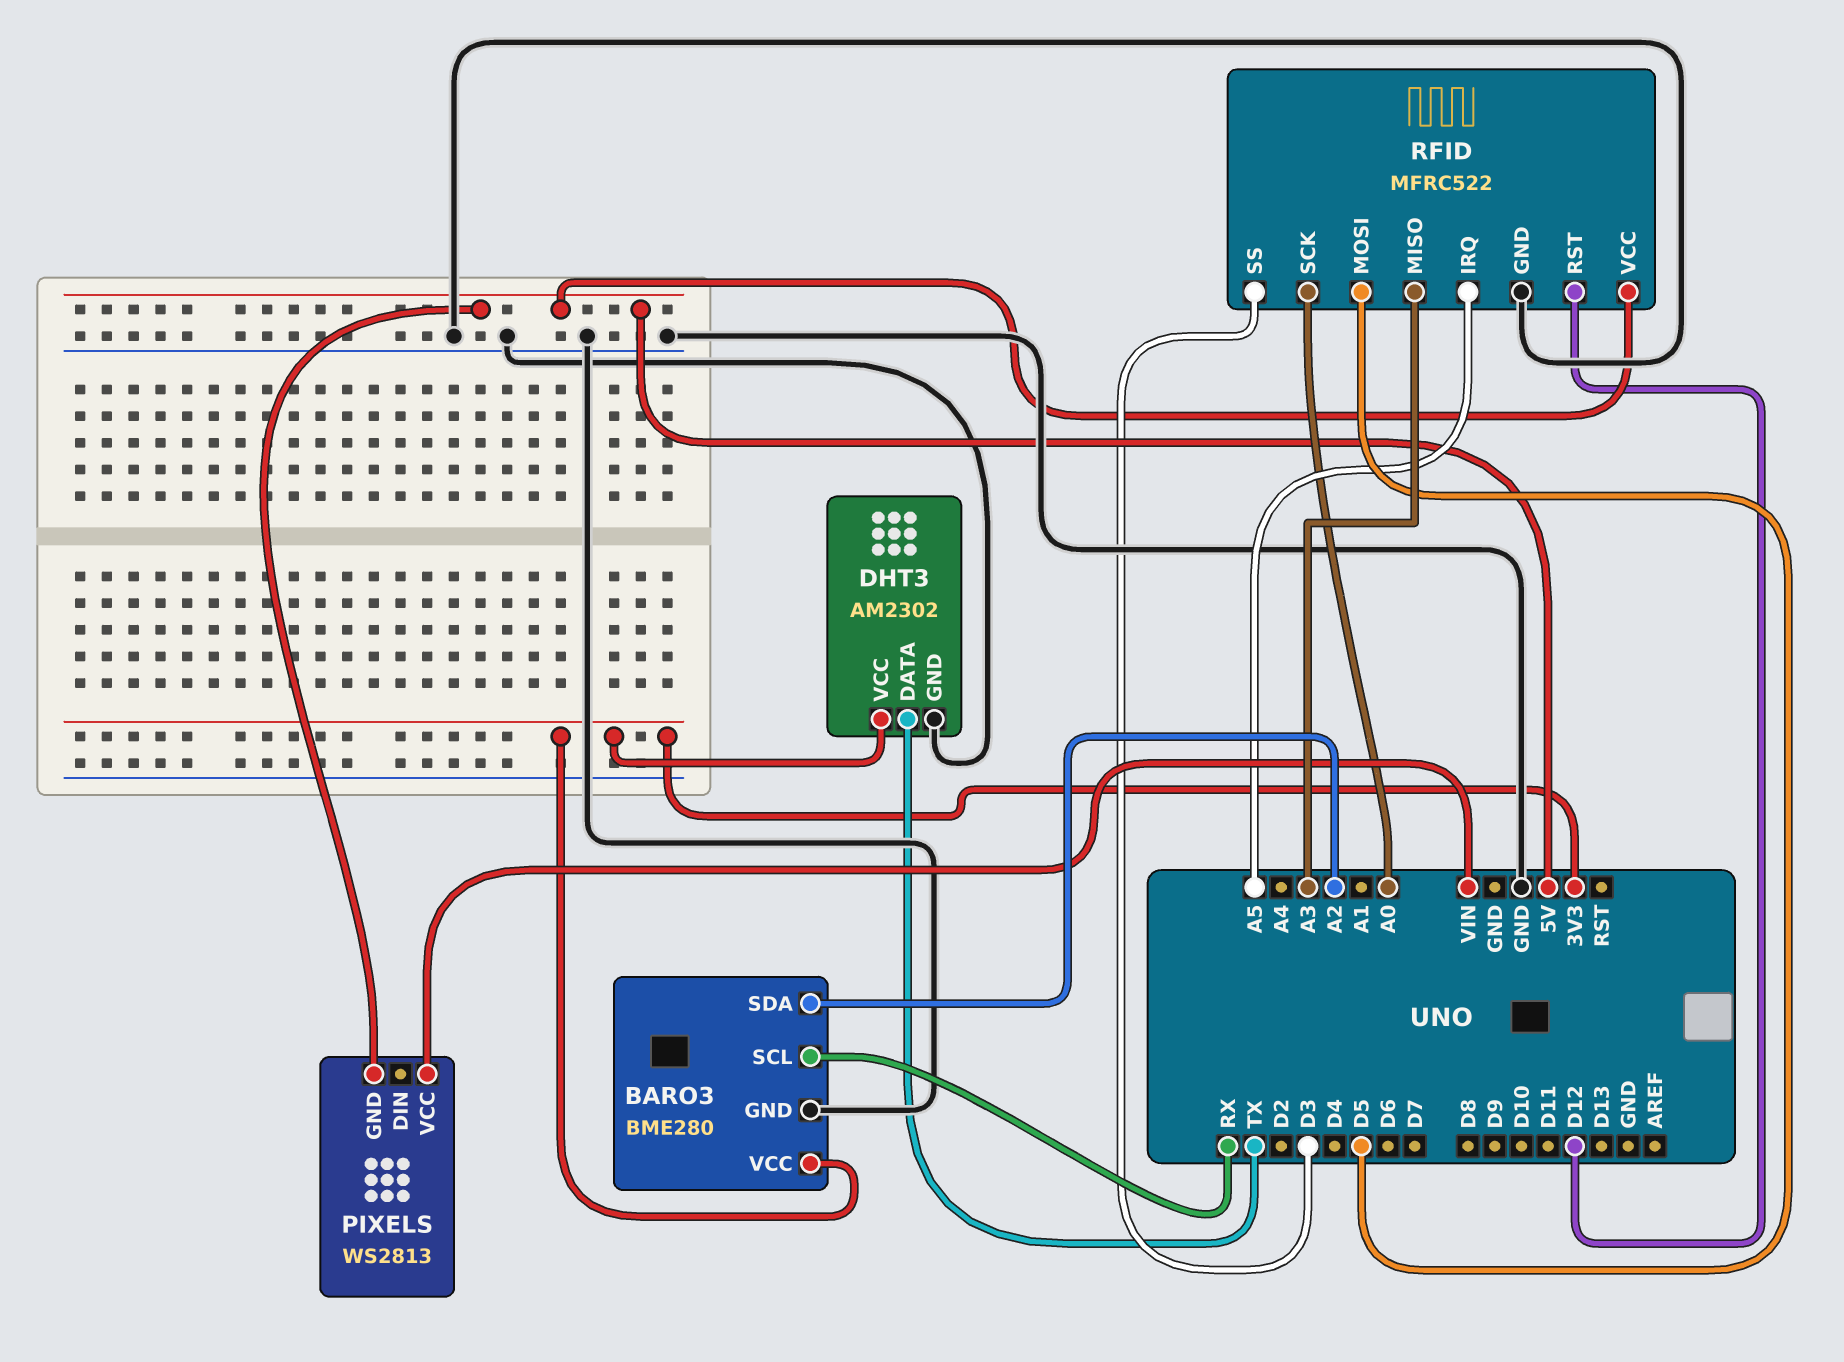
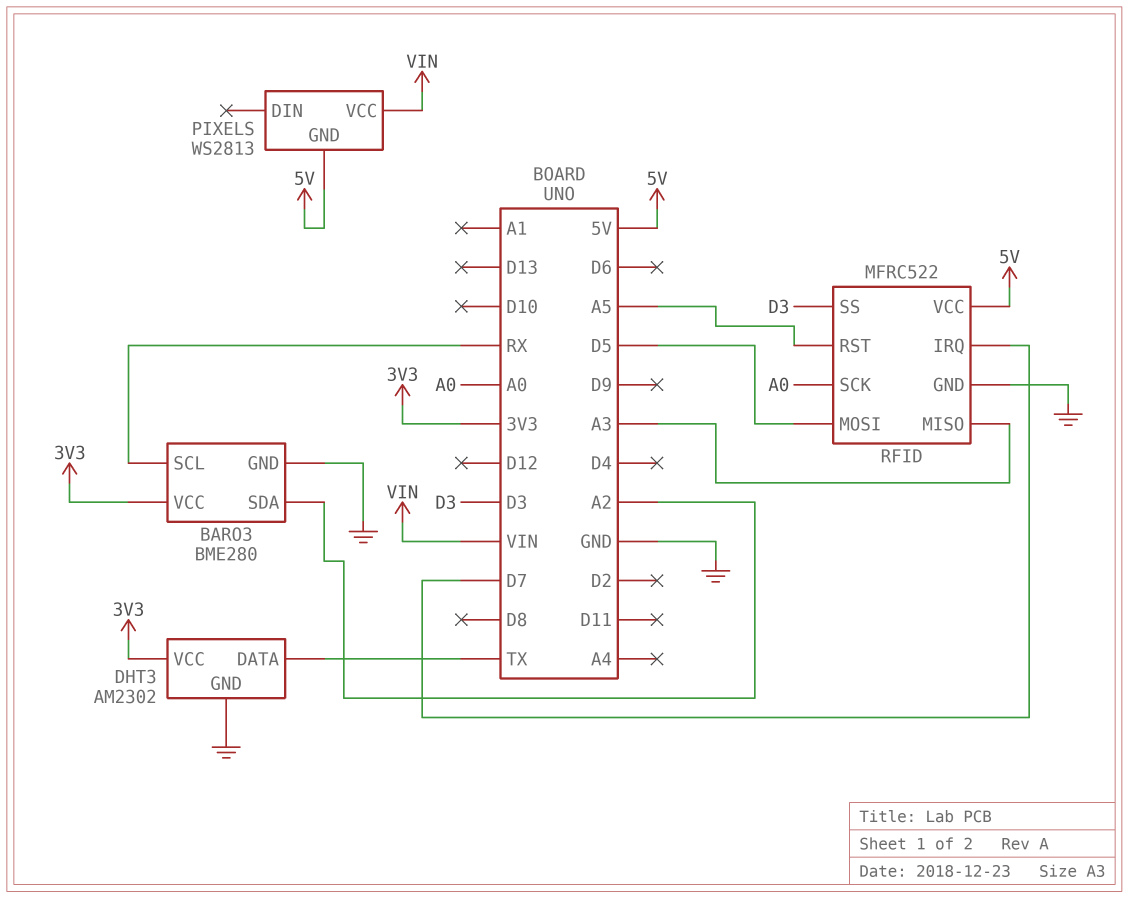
RFID pin IRQ: A5 -> D7
RFID pin RST: D12 -> A5

